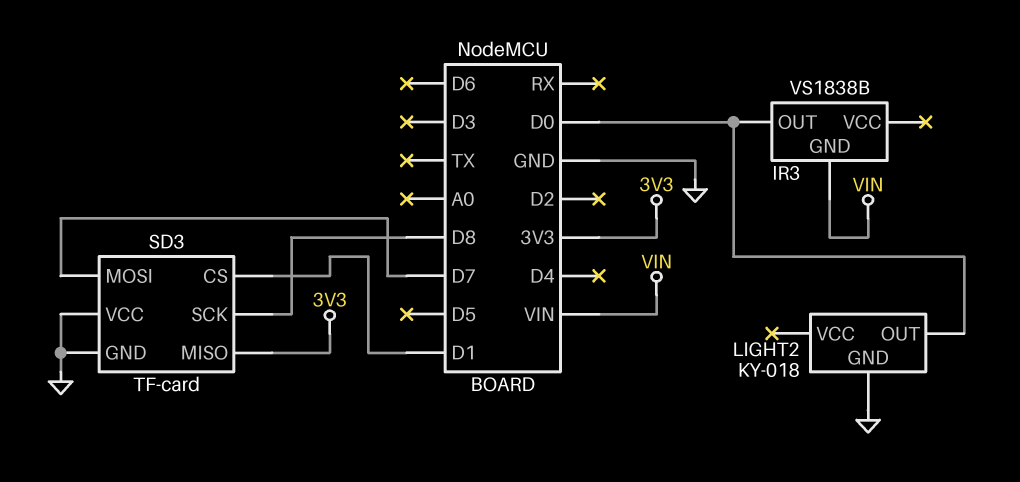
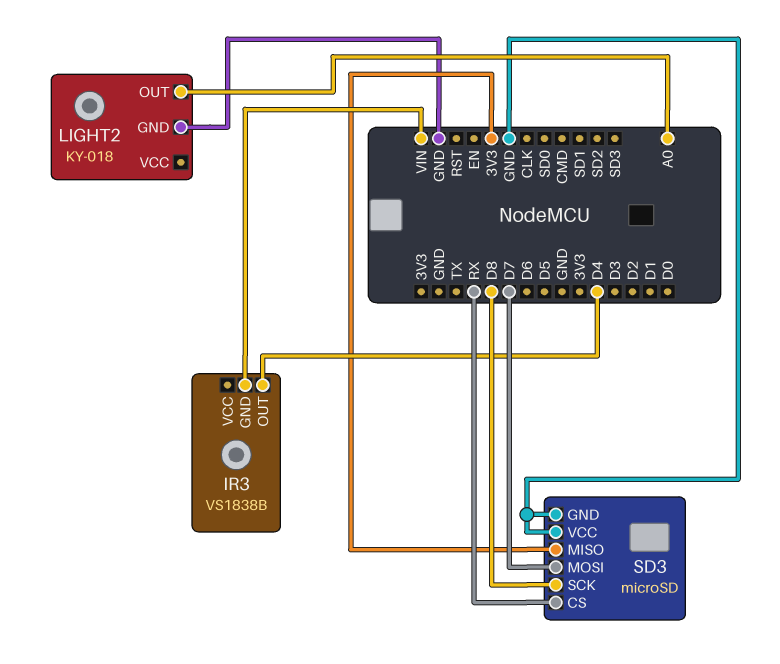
IR3 pin OUT: D0 -> D4
LIGHT2 pin OUT: D0 -> A0
SD3: TF-card -> microSD
SD3 pin CS: D1 -> RX

